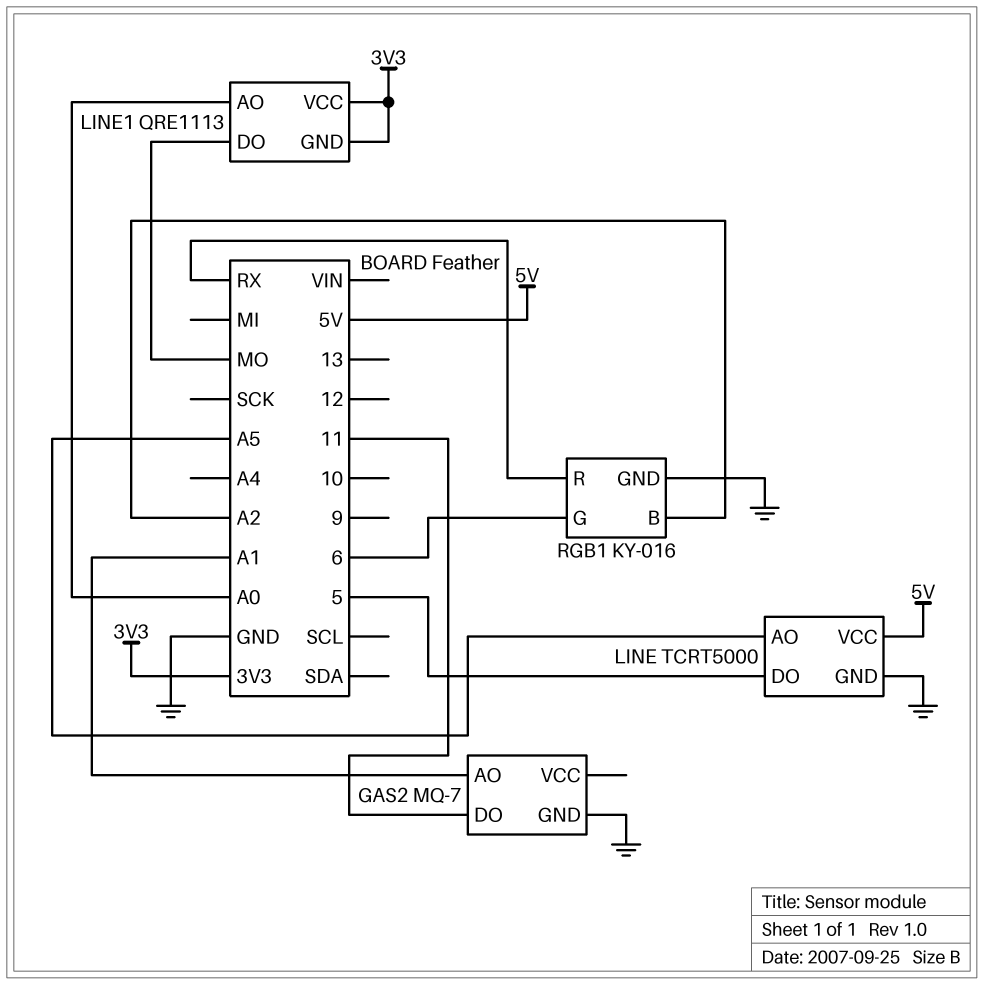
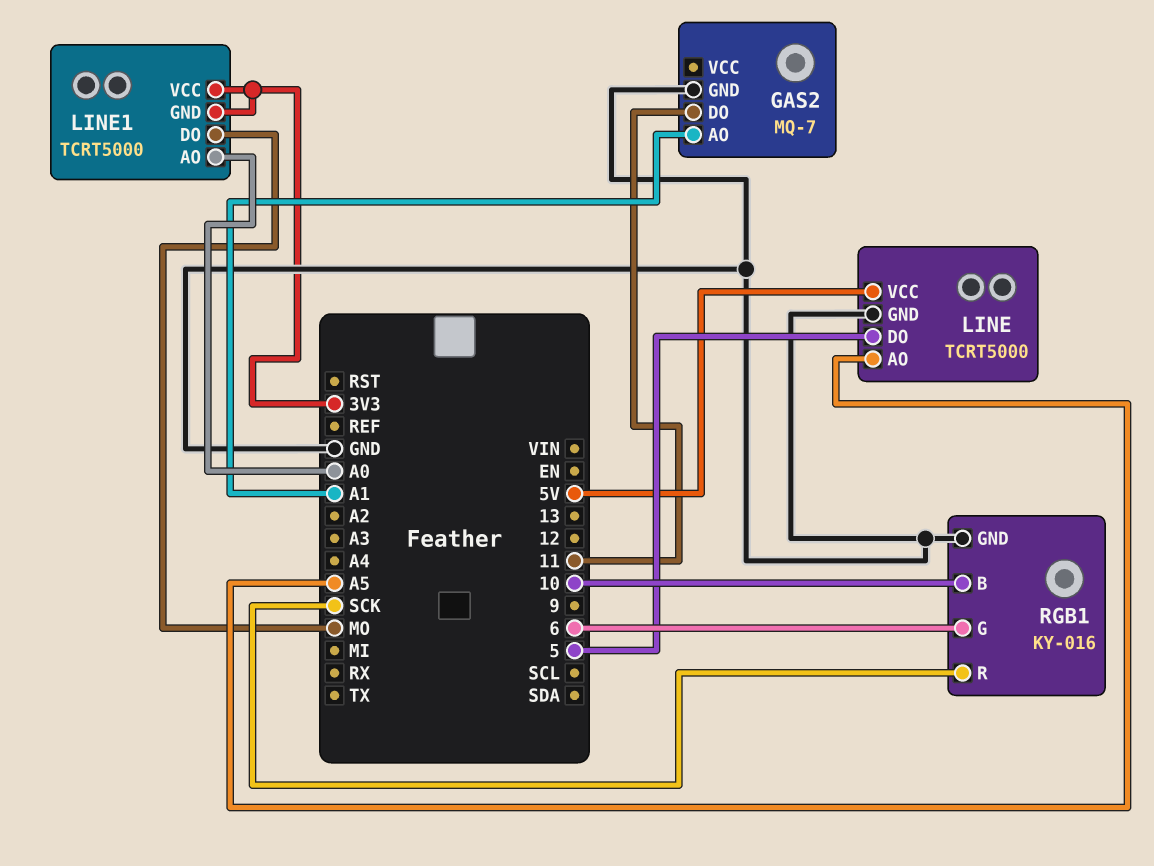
LINE1: QRE1113 -> TCRT5000
RGB1 pin B: A2 -> 10
RGB1 pin R: RX -> SCK

